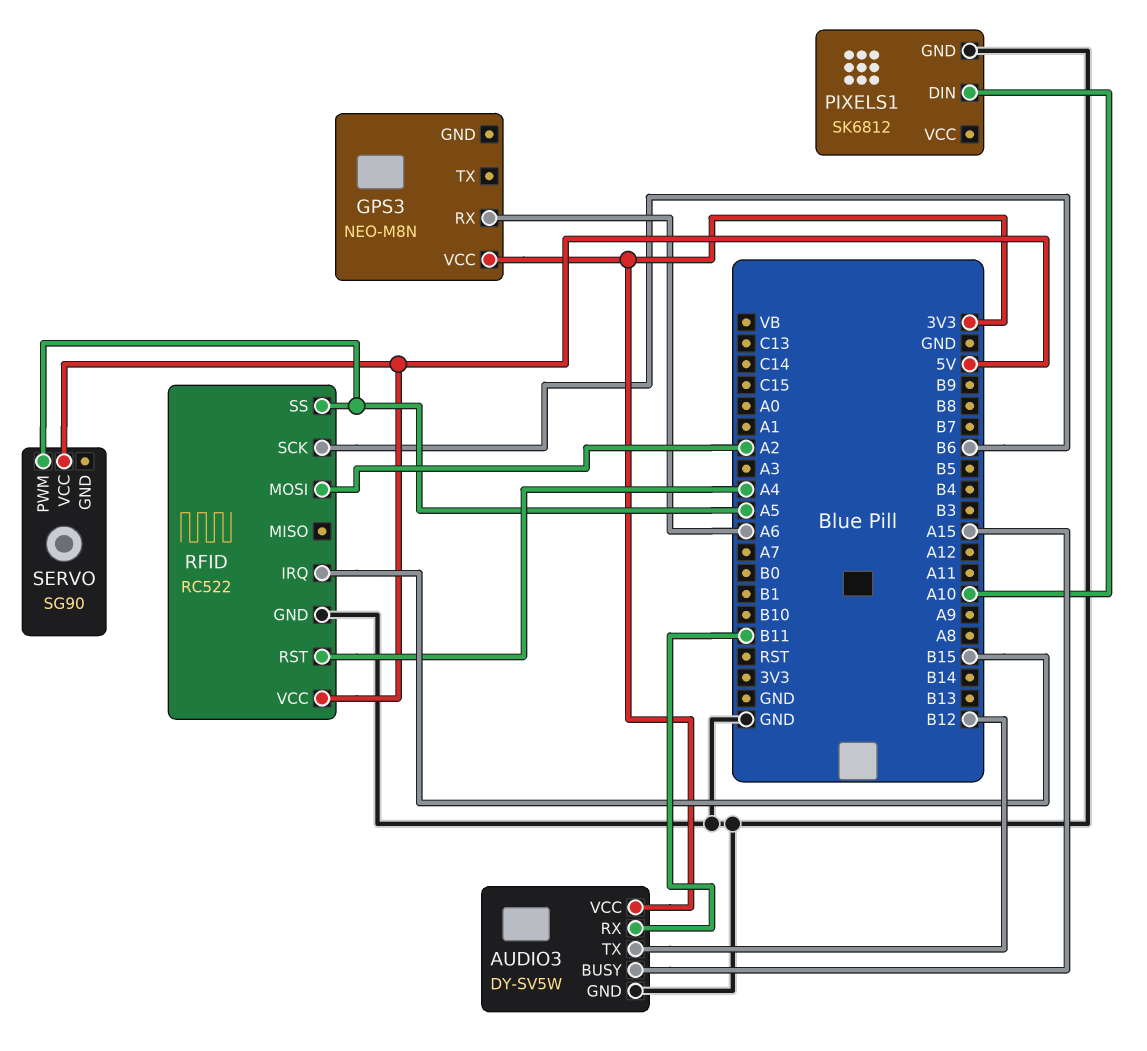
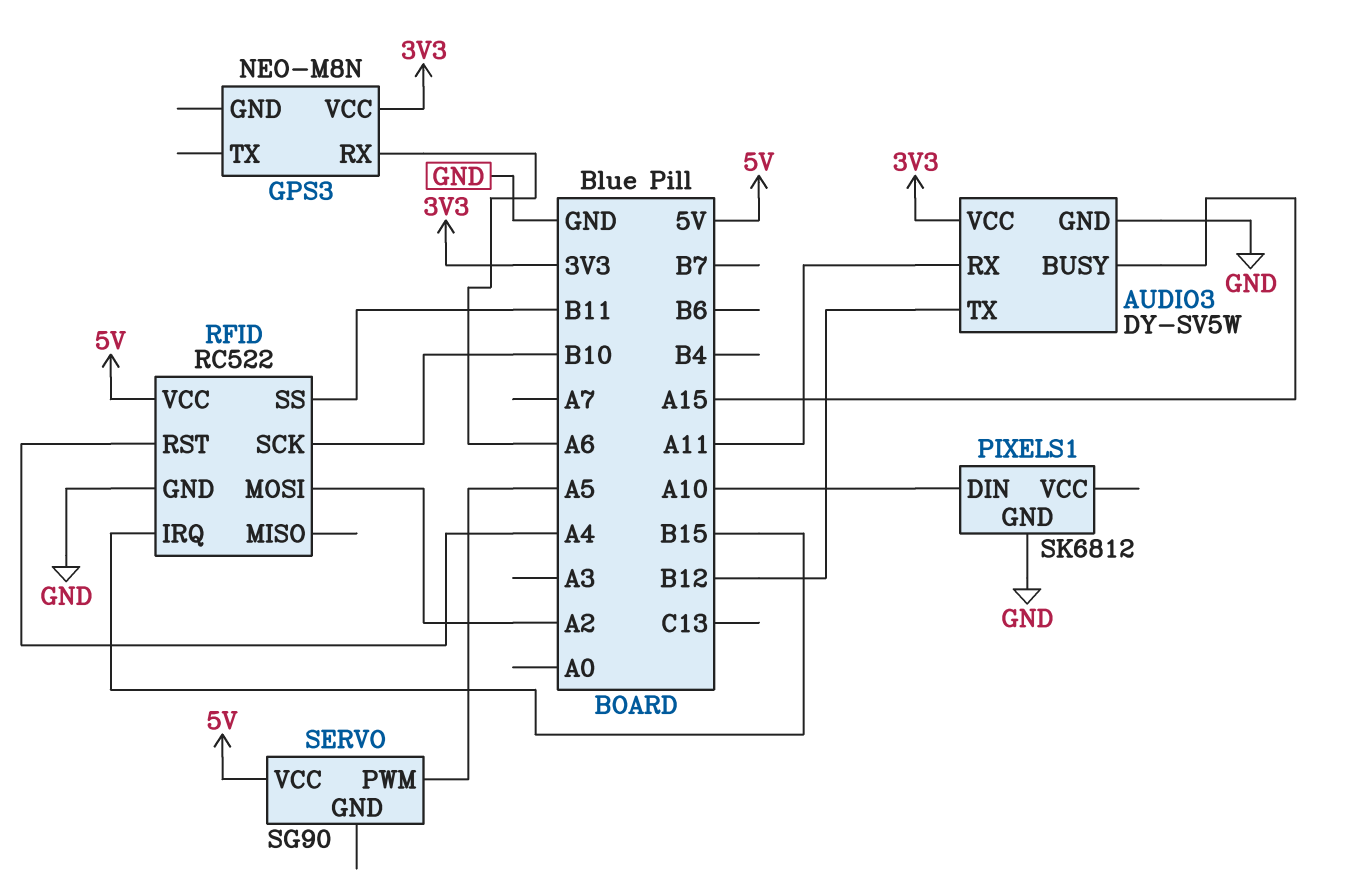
AUDIO3 pin RX: B11 -> A11
RFID pin SCK: B6 -> B10
RFID pin SS: A5 -> B11

